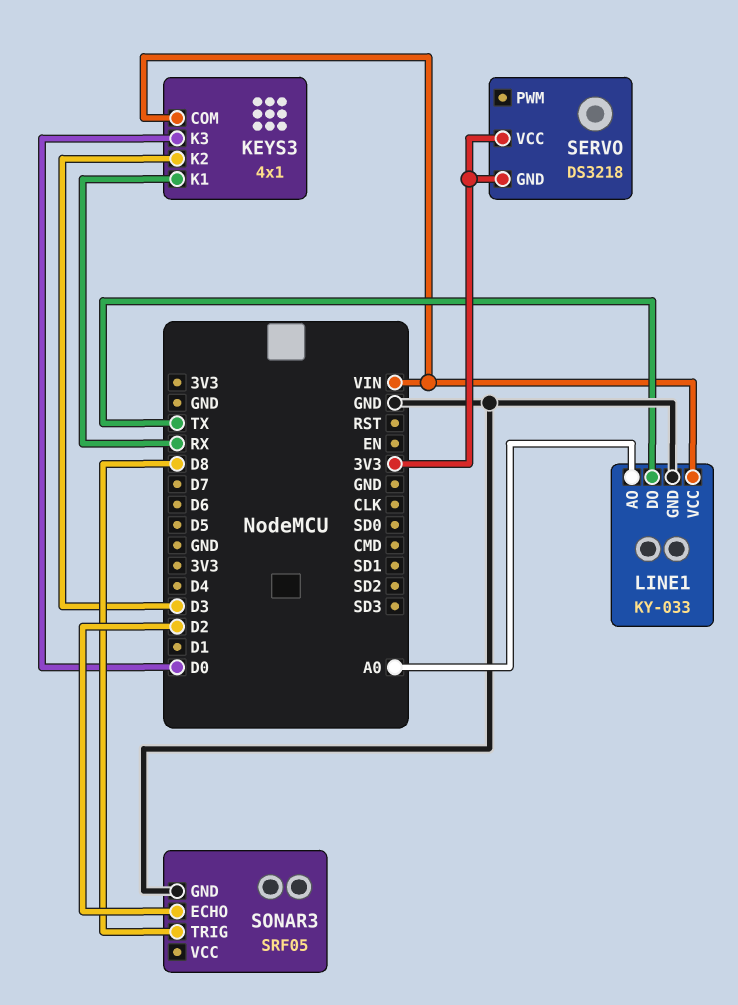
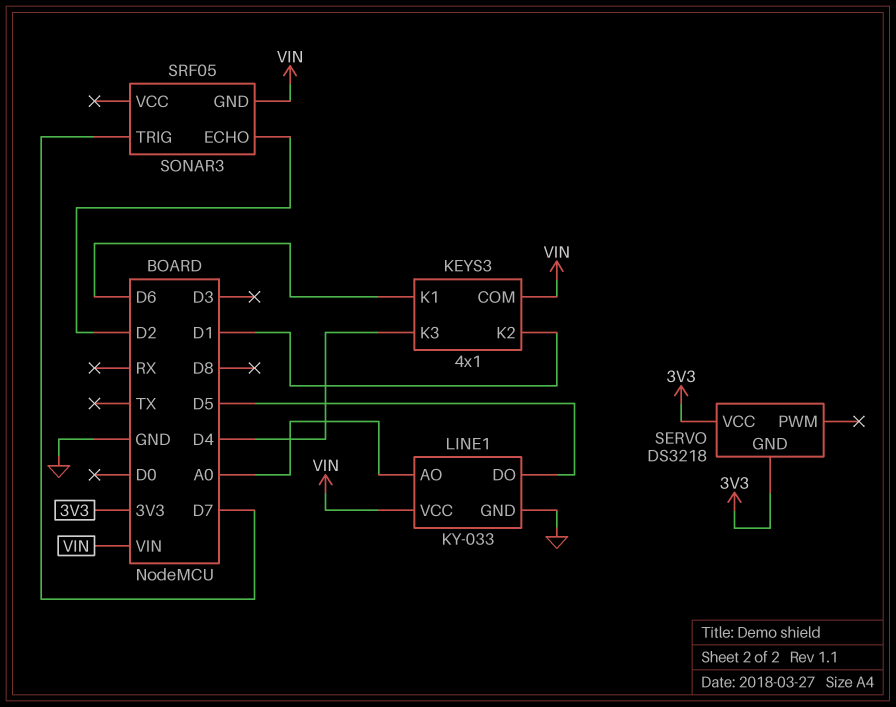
KEYS3 pin K1: RX -> D6
KEYS3 pin K2: D3 -> D1
KEYS3 pin K3: D0 -> D4
LINE1 pin DO: TX -> D5
SONAR3 pin GND: GND -> VIN
SONAR3 pin TRIG: D8 -> D7

